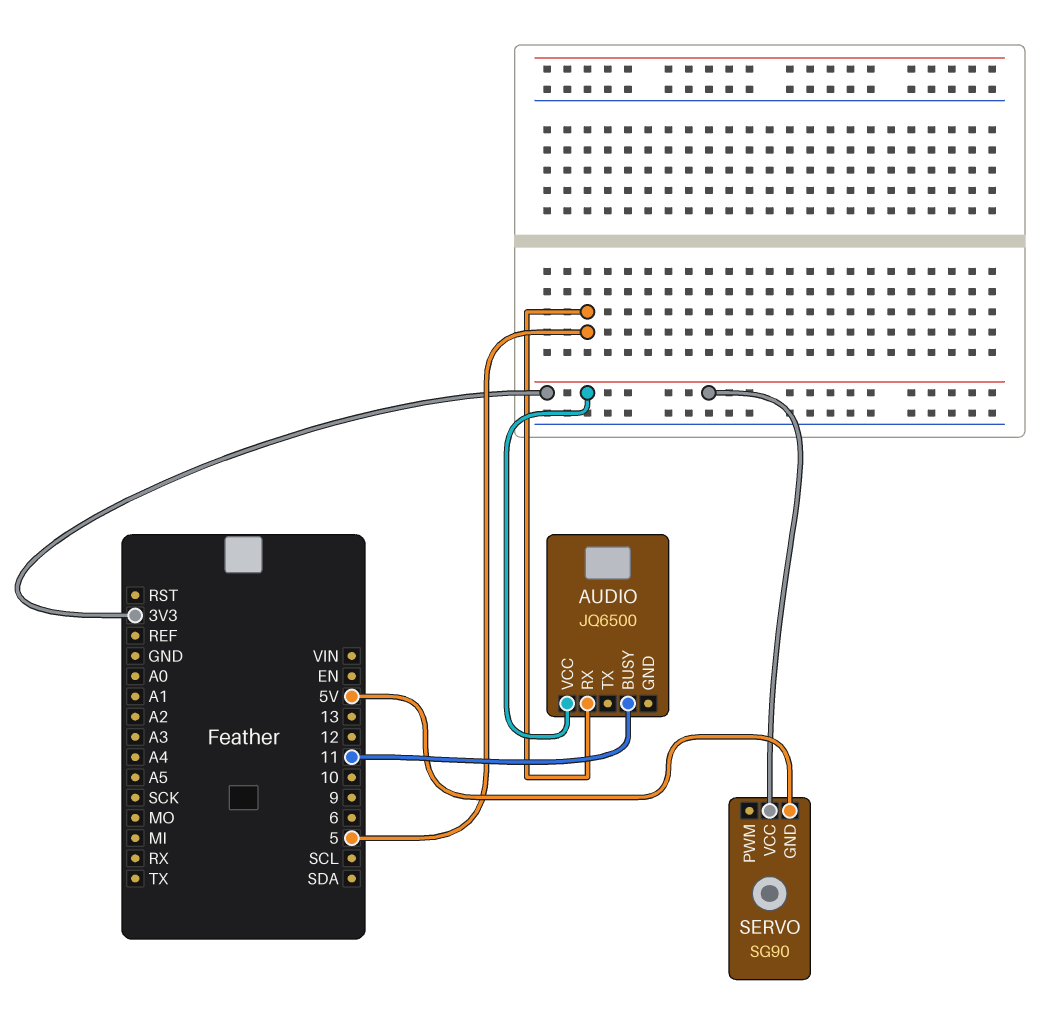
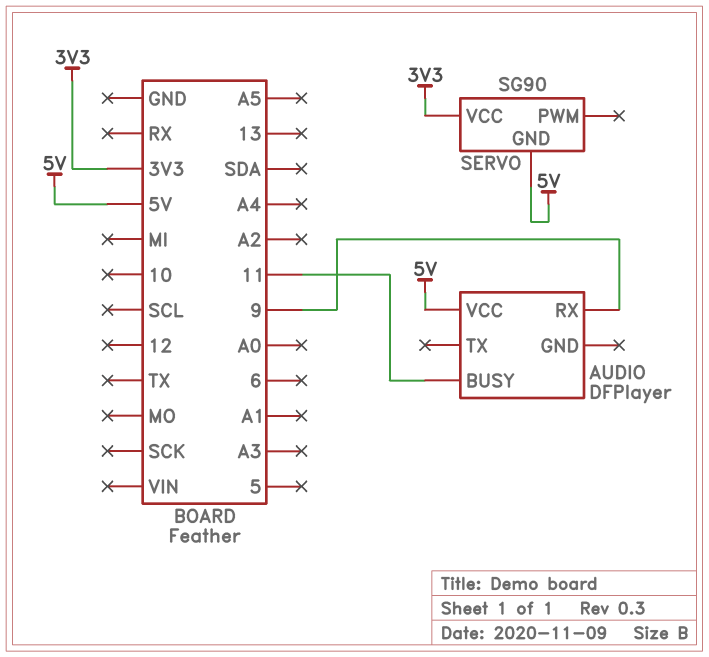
AUDIO: JQ6500 -> DFPlayer
AUDIO pin RX: 5 -> 9
AUDIO pin VCC: 3V3 -> 5V

